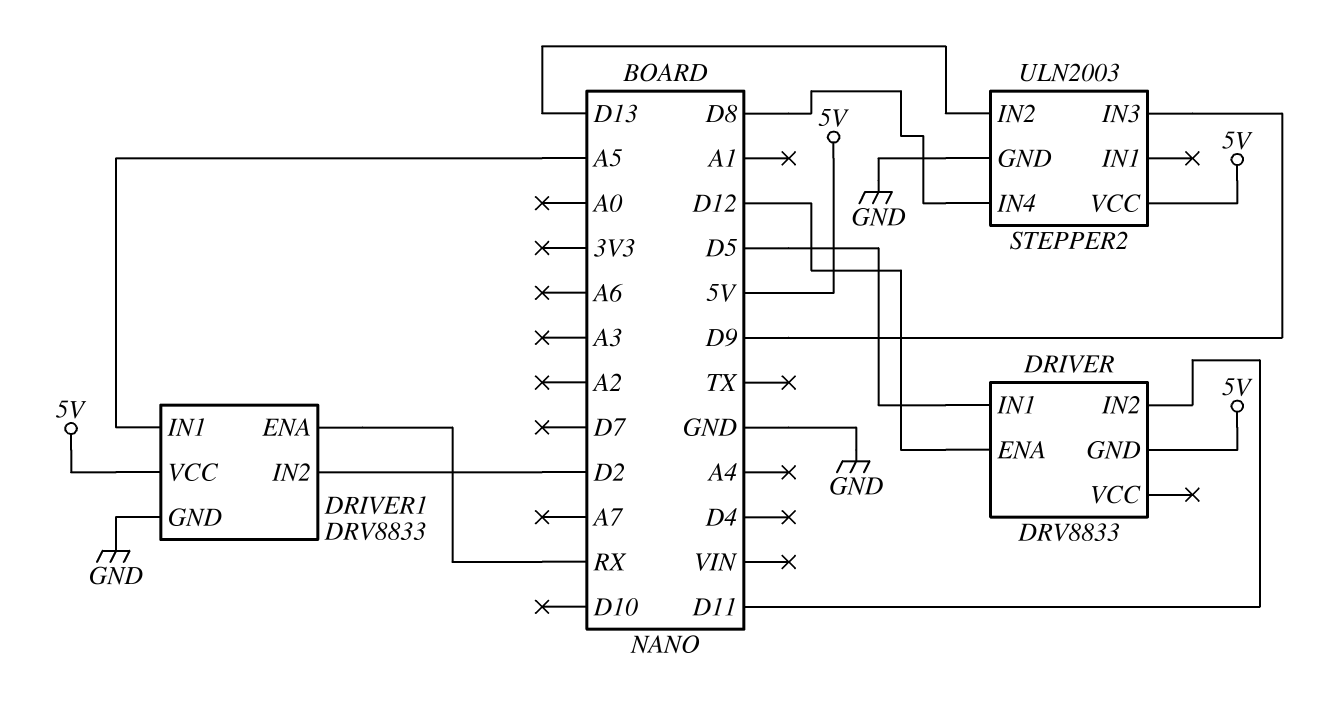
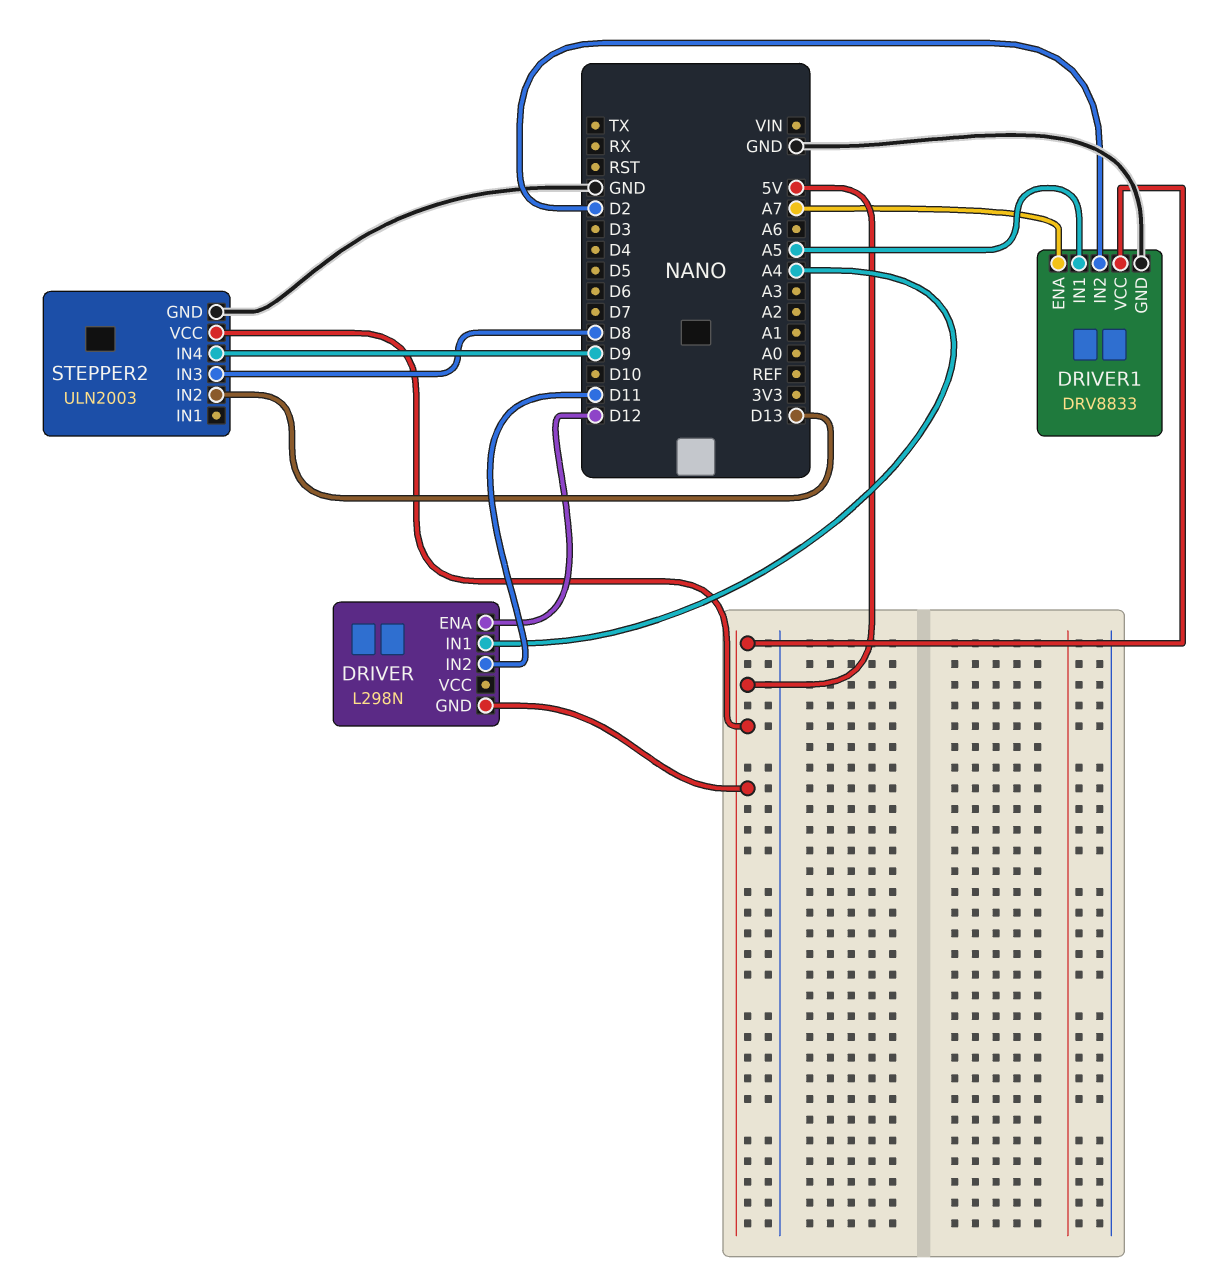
DRIVER: DRV8833 -> L298N
DRIVER pin IN1: D5 -> A4
DRIVER1 pin ENA: RX -> A7
STEPPER2 pin IN3: D9 -> D8
STEPPER2 pin IN4: D8 -> D9

